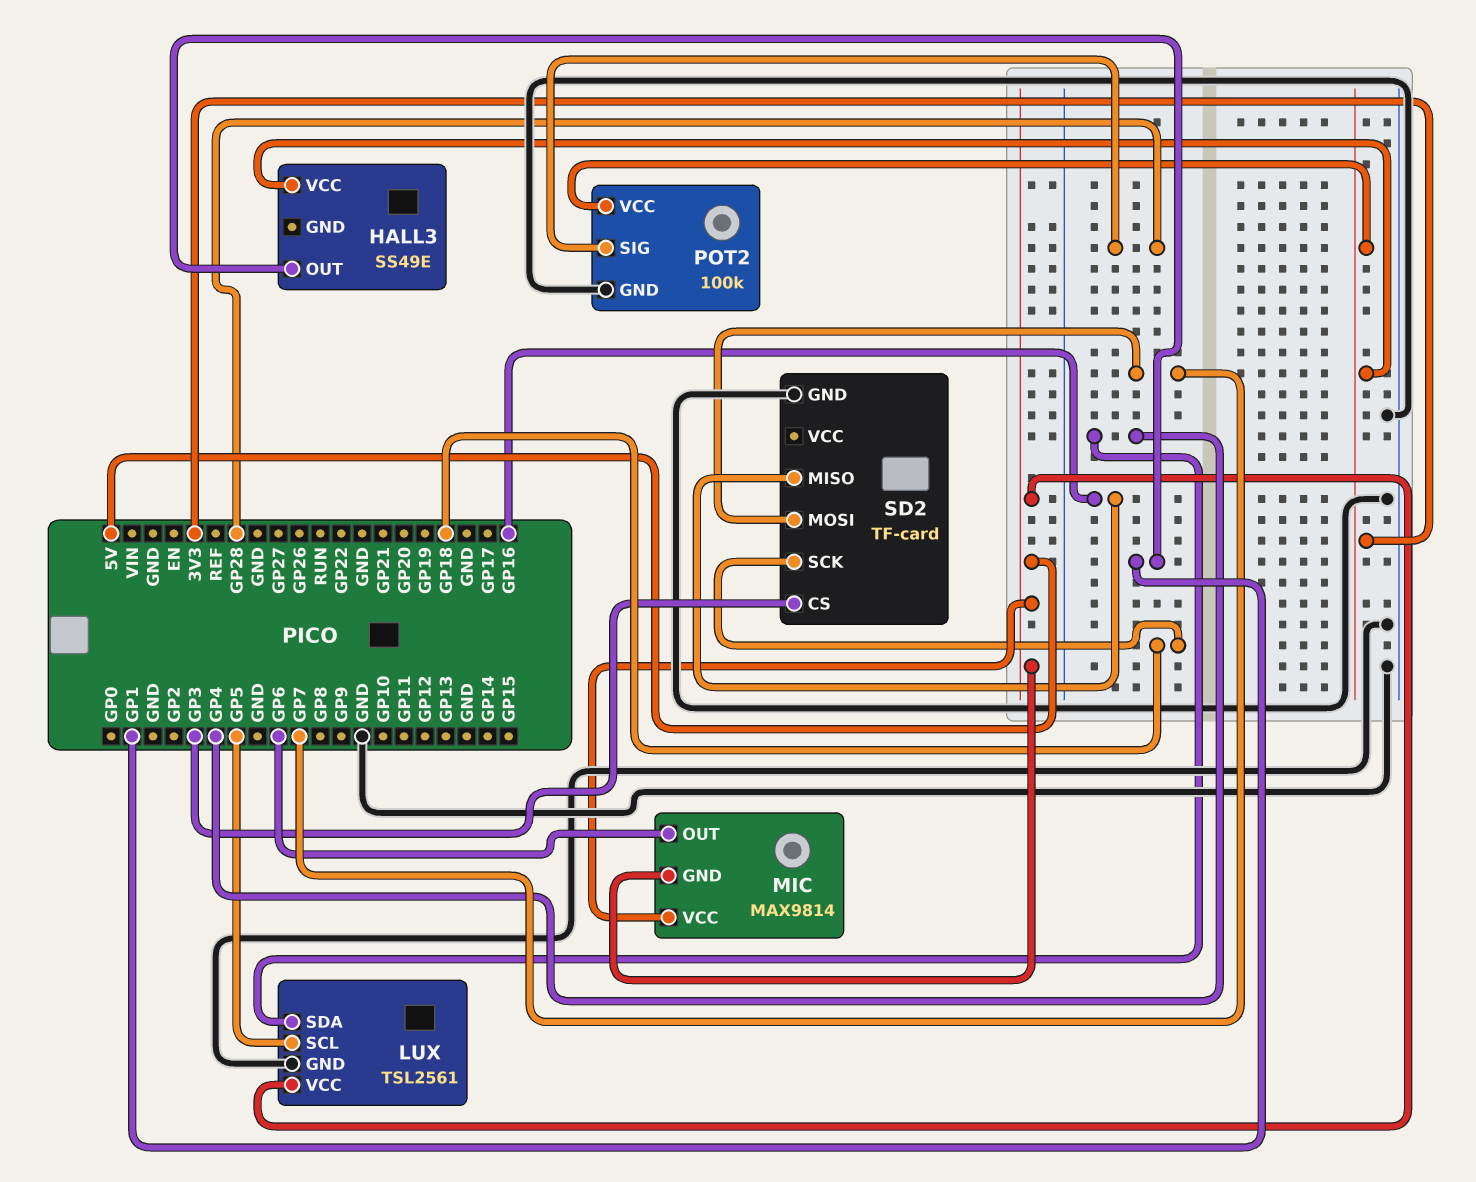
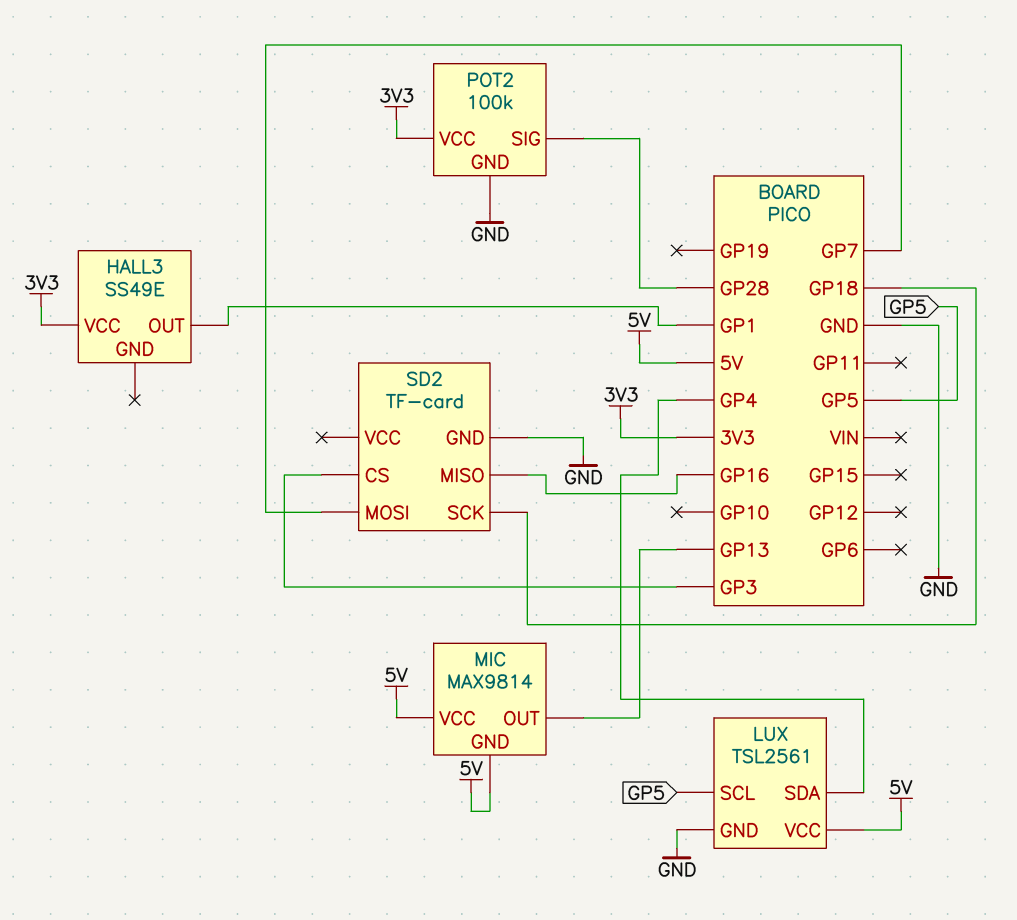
MIC pin OUT: GP6 -> GP13

